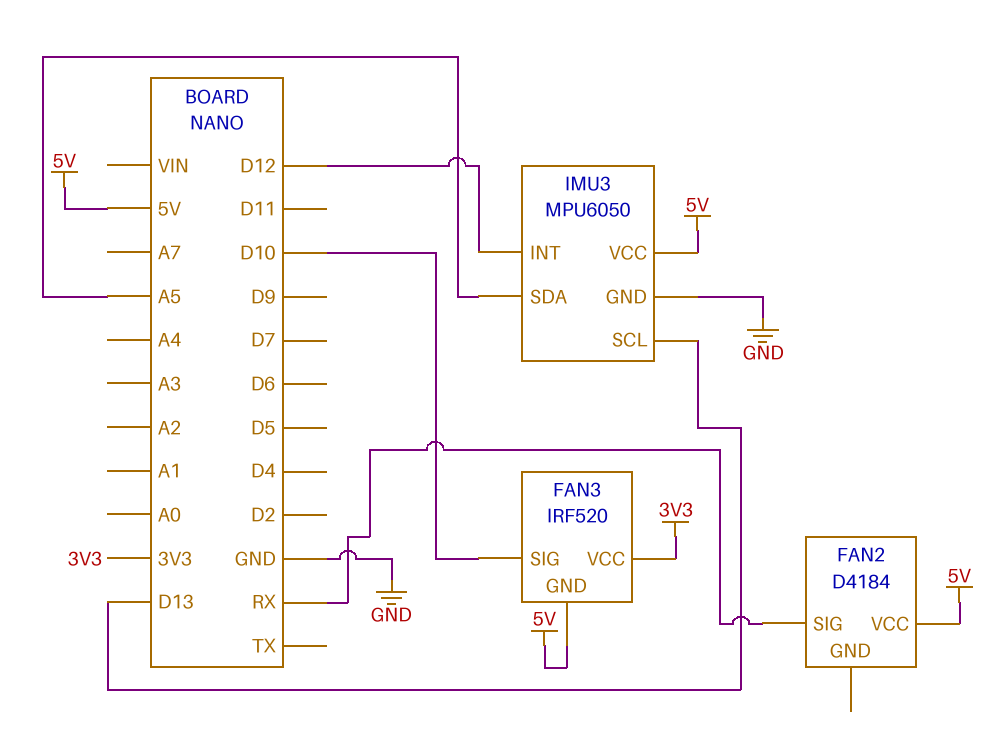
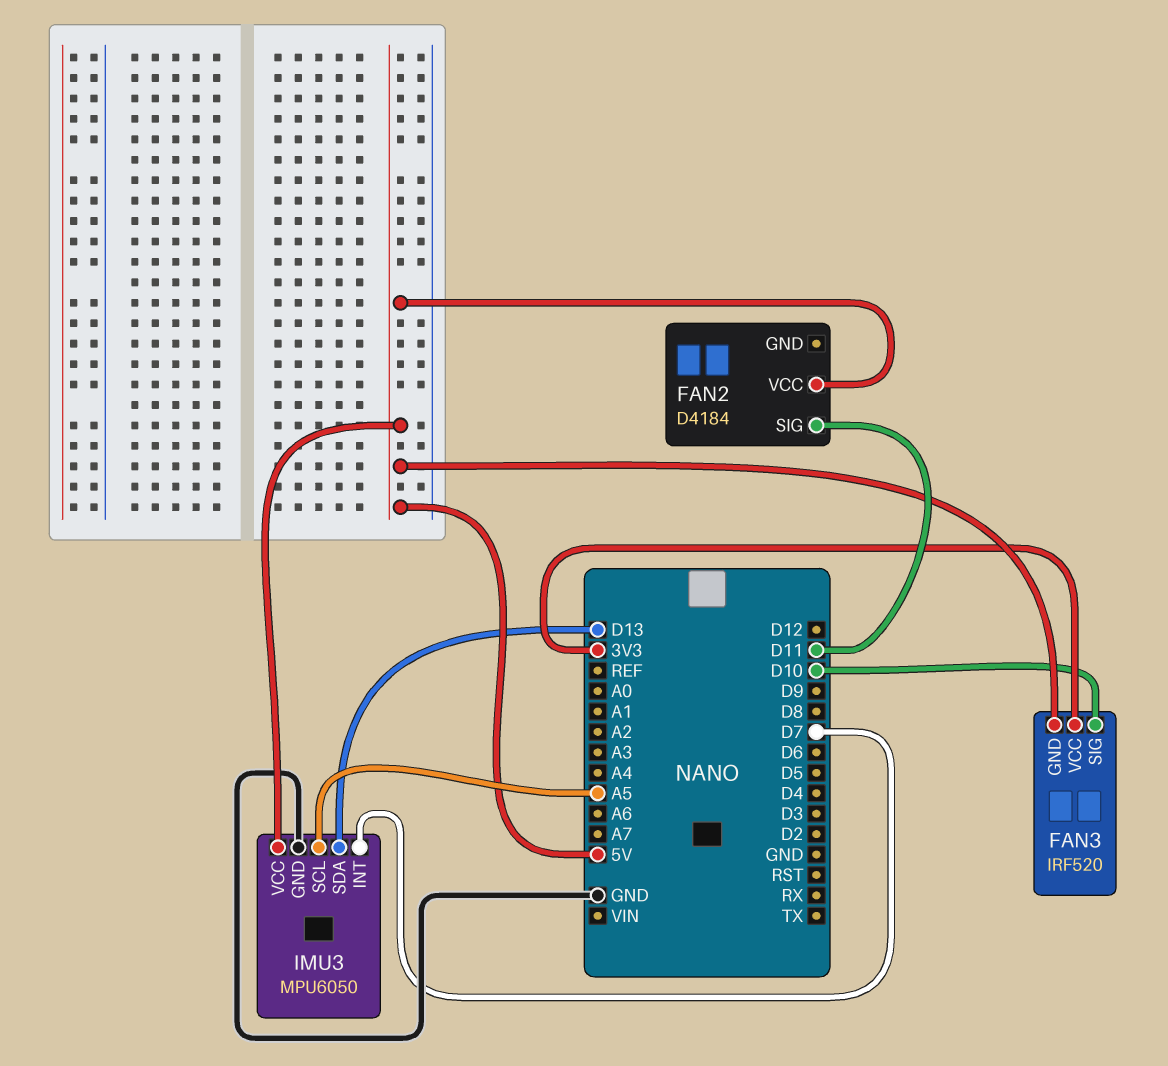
FAN2 pin SIG: RX -> D11
IMU3 pin INT: D12 -> D7
IMU3 pin SCL: D13 -> A5
IMU3 pin SDA: A5 -> D13

